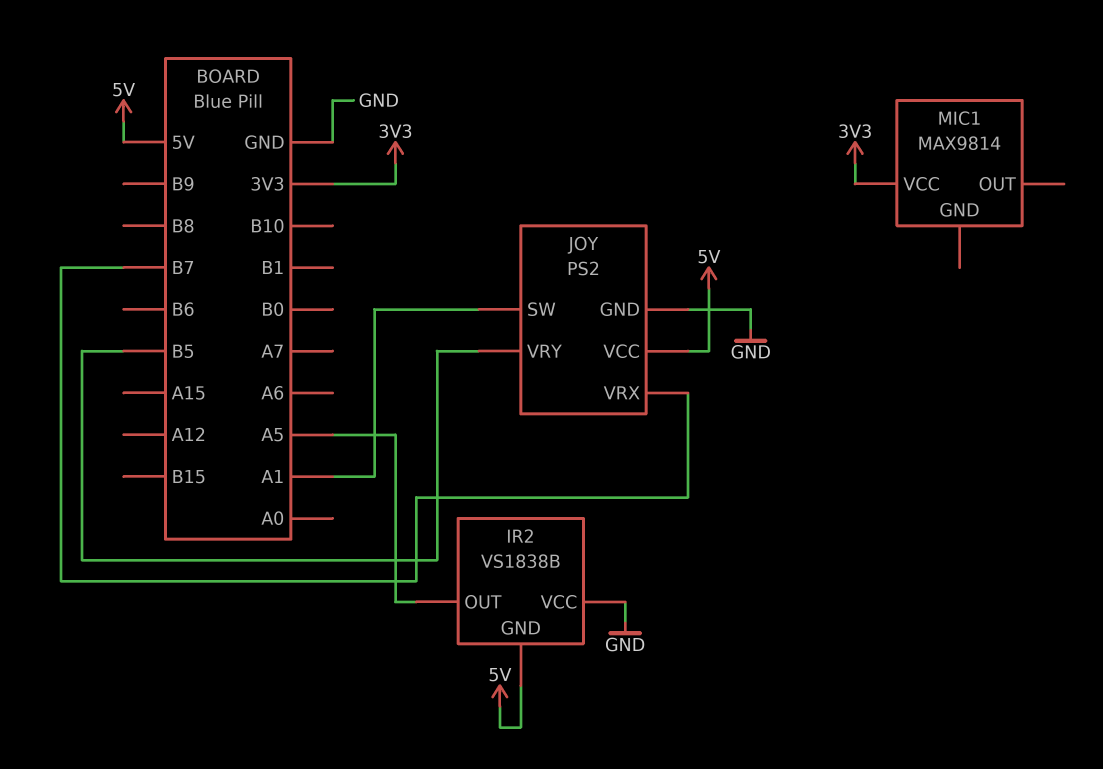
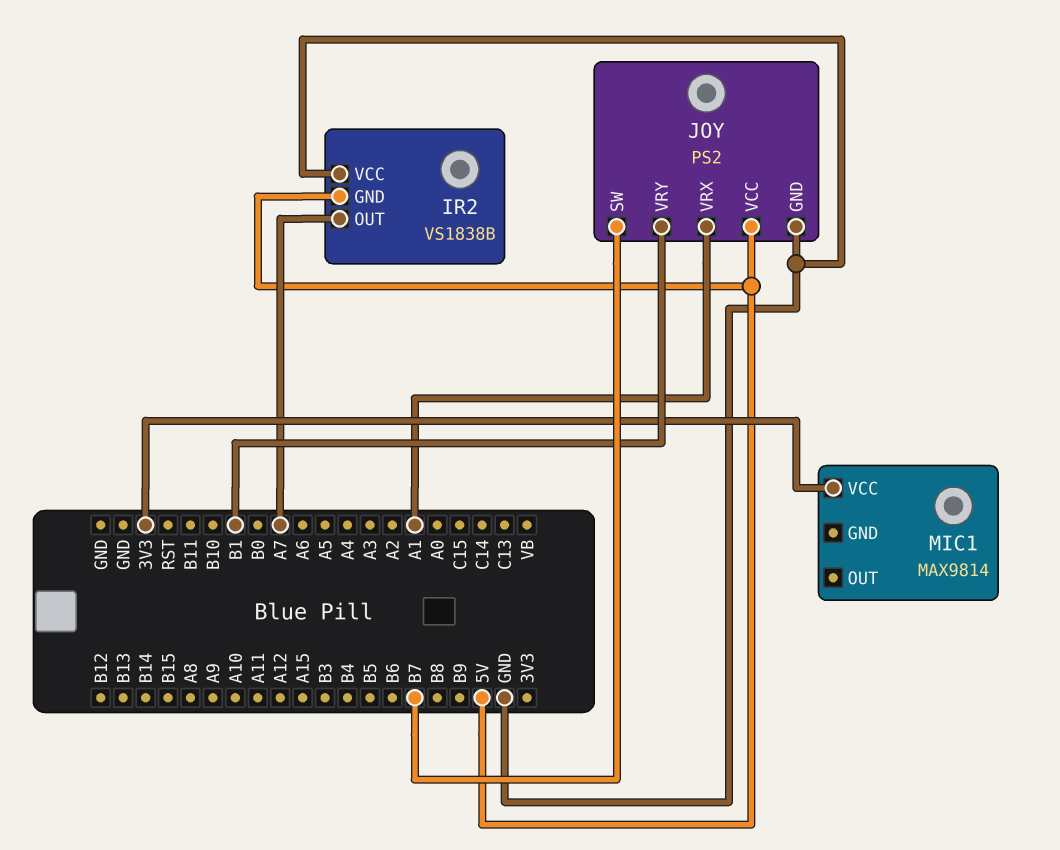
IR2 pin OUT: A5 -> A7
JOY pin SW: A1 -> B7
JOY pin VRX: B7 -> A1
JOY pin VRY: B5 -> B1

